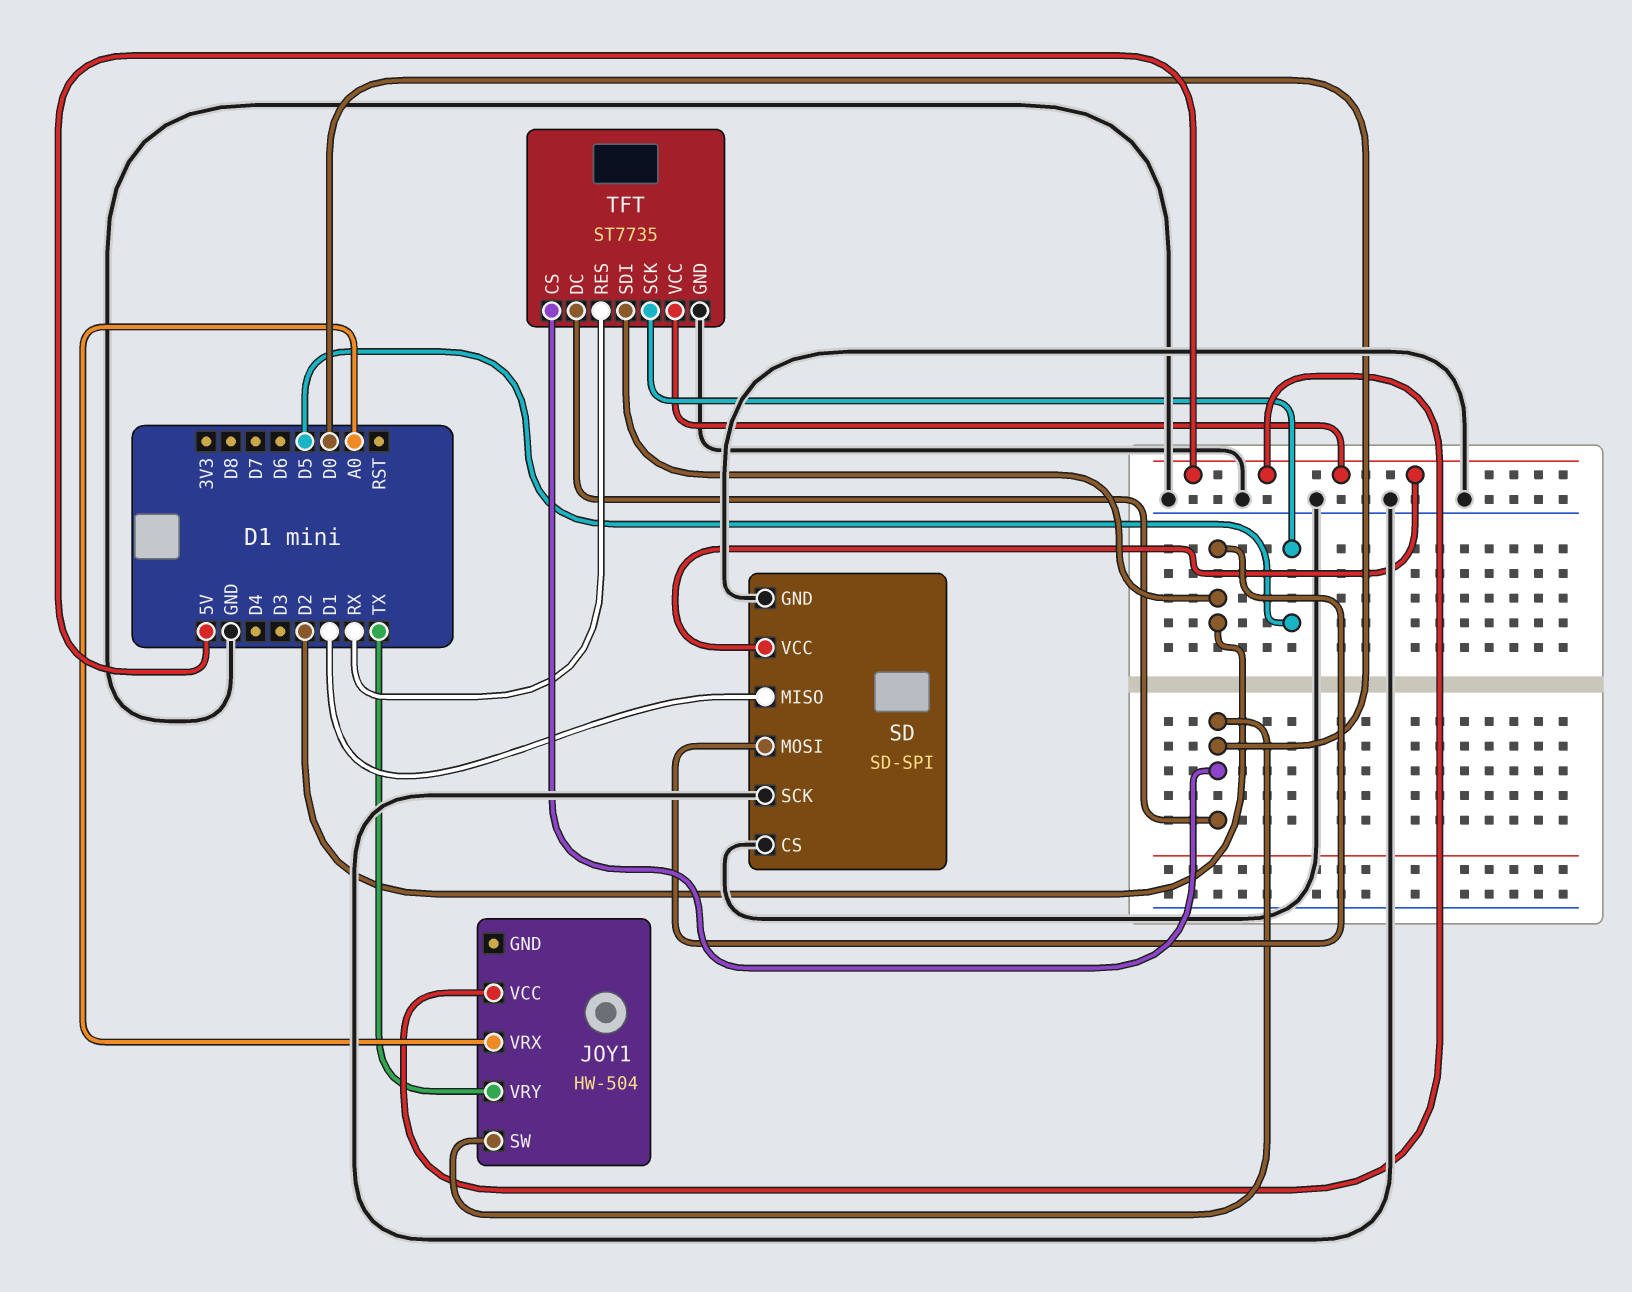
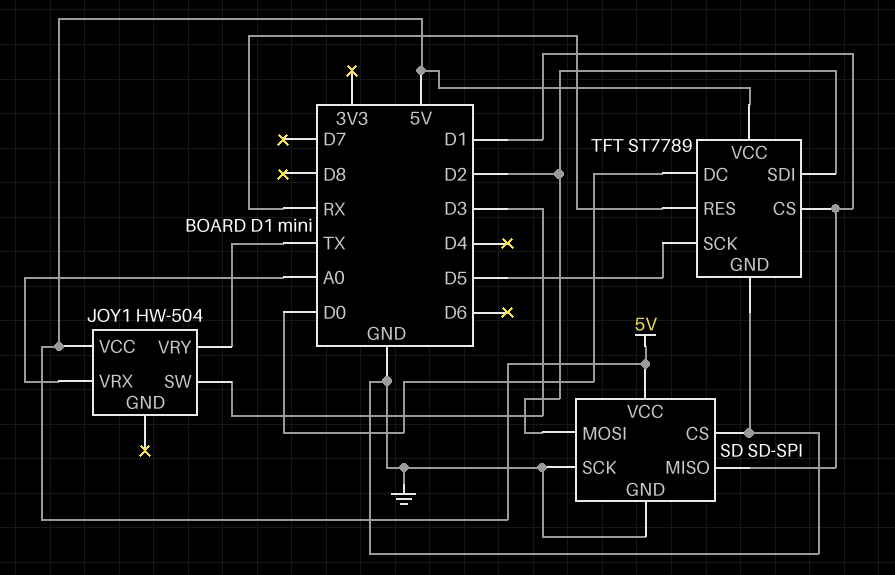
JOY1 pin SW: D0 -> D3
TFT: ST7735 -> ST7789
TFT pin CS: D0 -> D1

